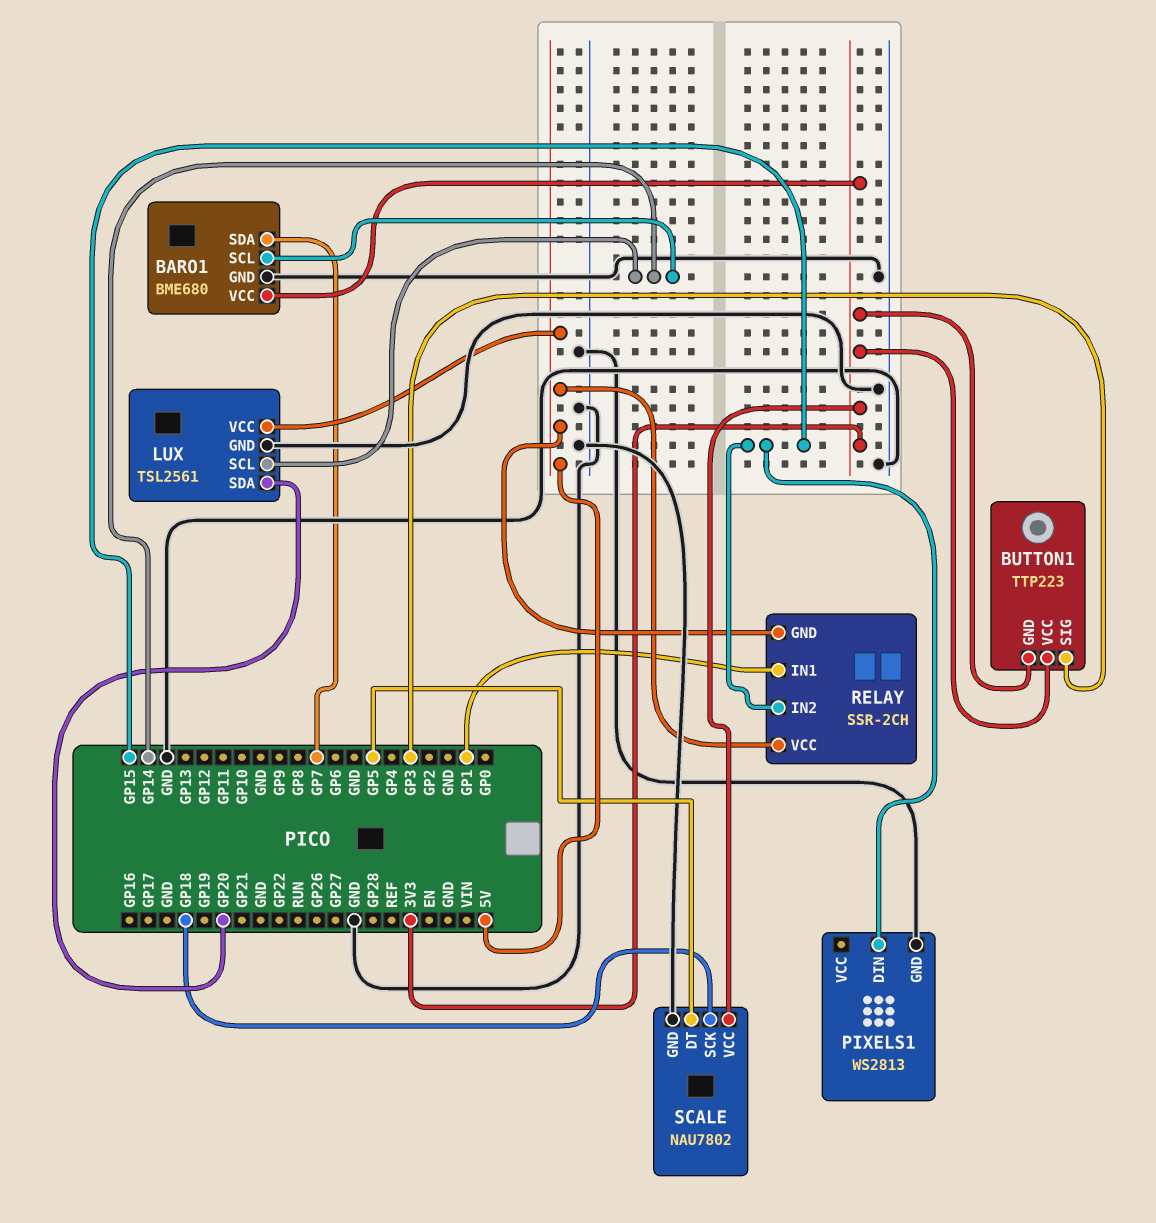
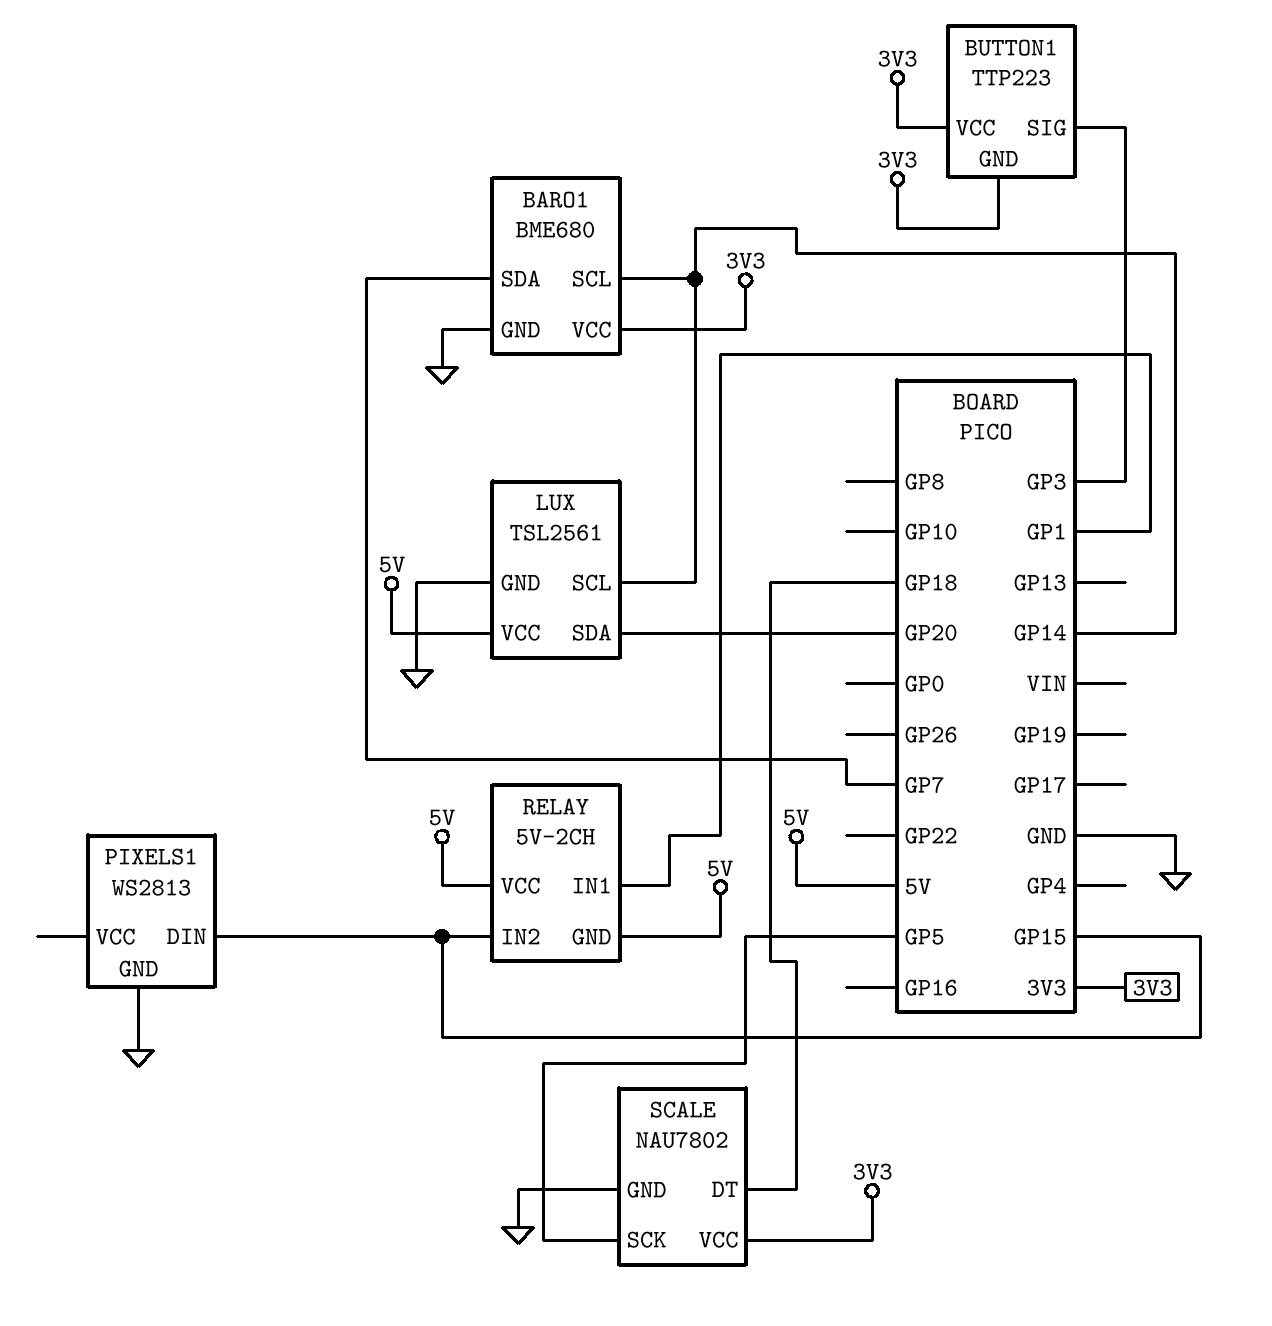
RELAY: SSR-2CH -> 5V-2CH
SCALE pin DT: GP5 -> GP18
SCALE pin SCK: GP18 -> GP5

